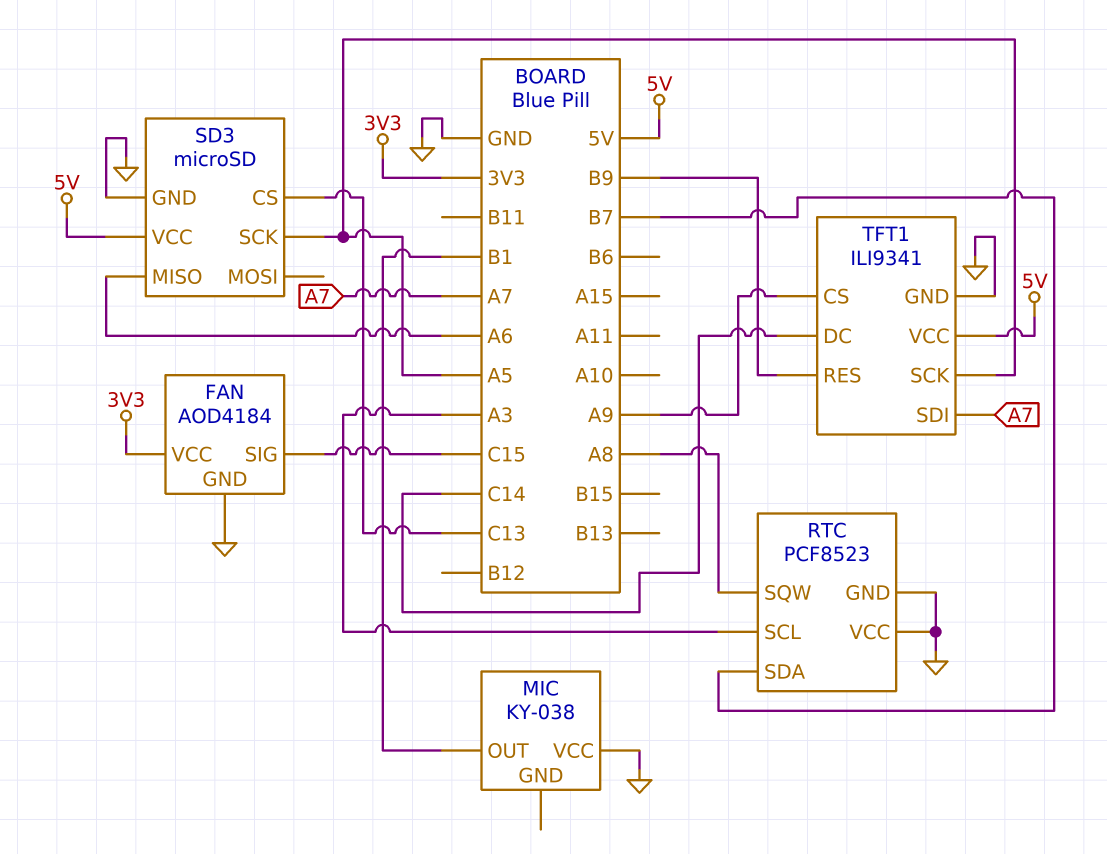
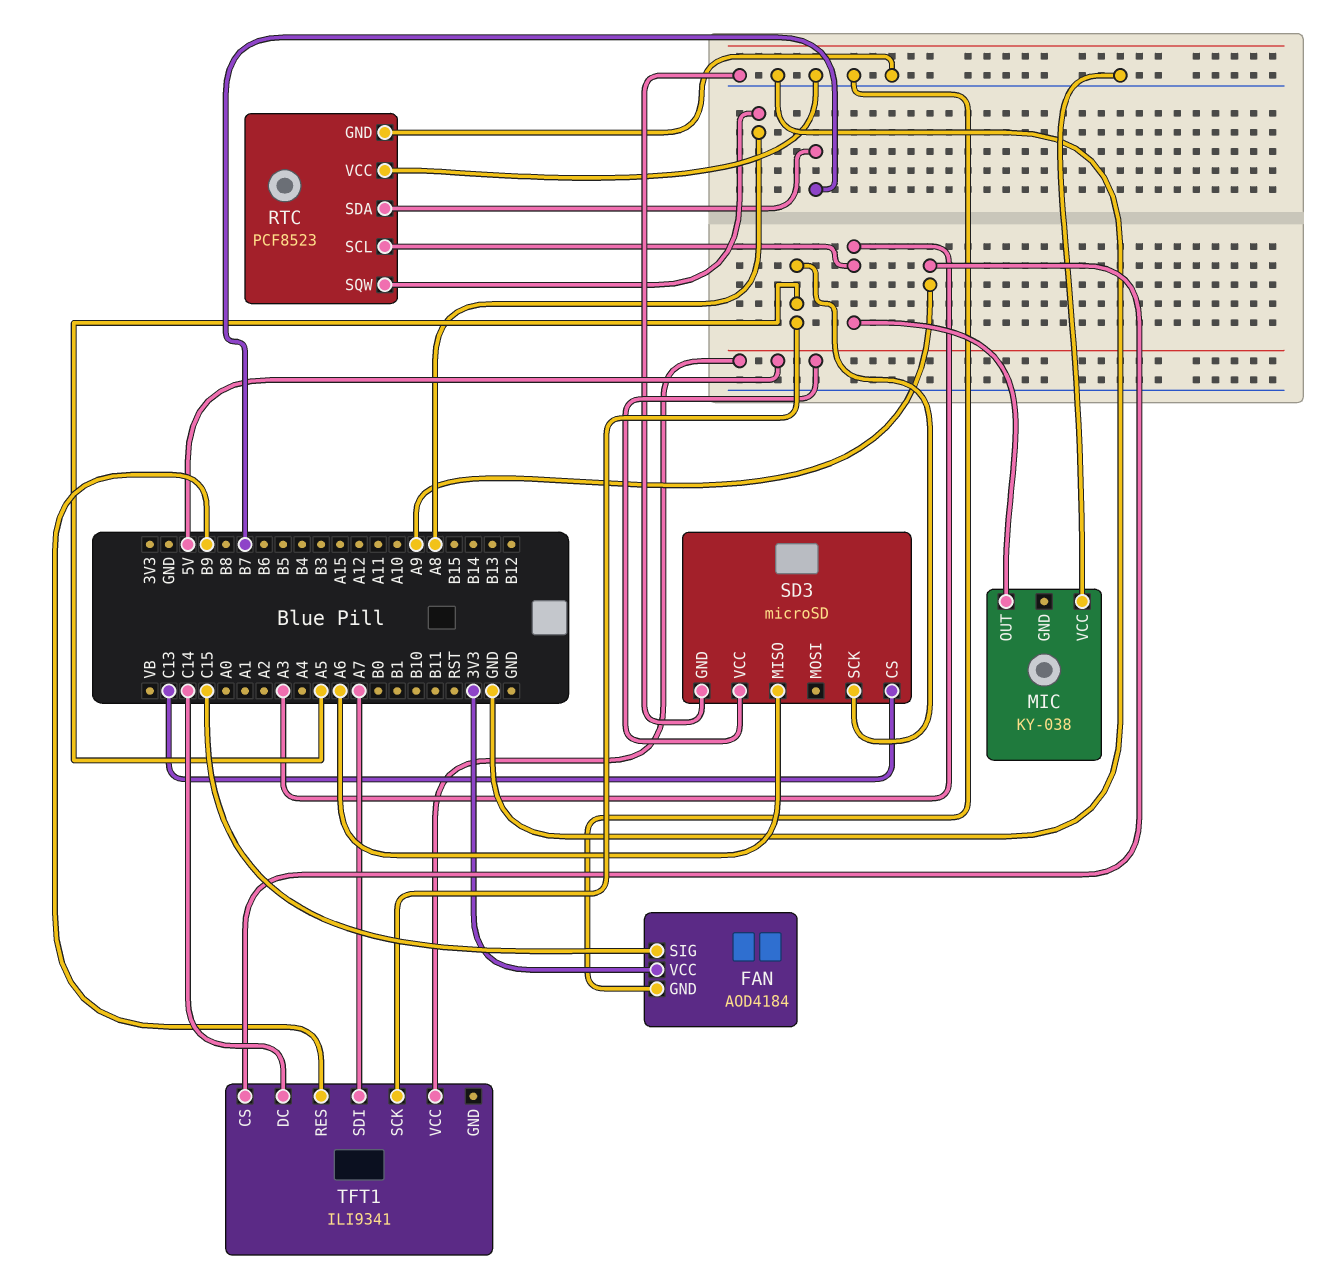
MIC pin OUT: B1 -> A3
TFT1 pin GND: GND -> none

